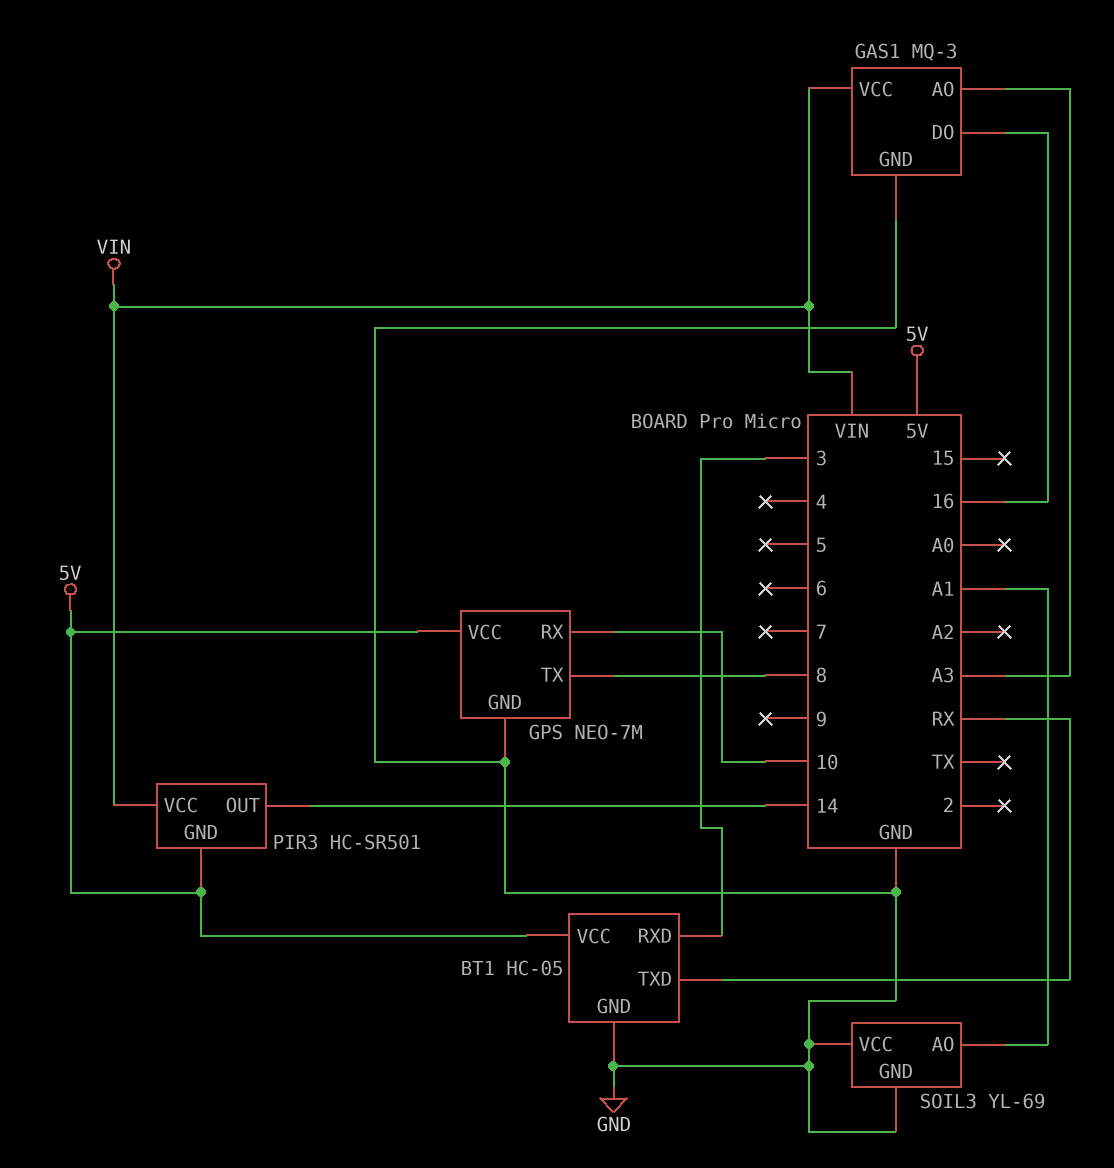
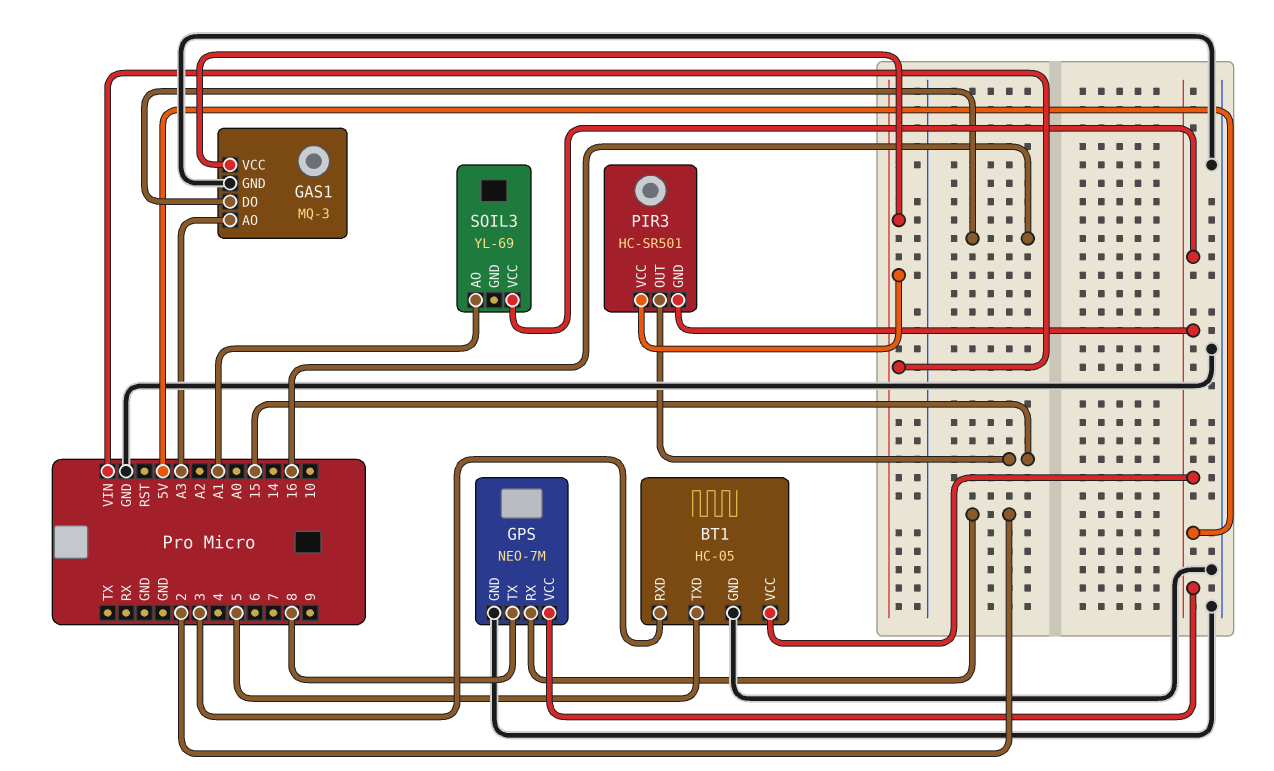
BT1 pin TXD: RX -> 5
GPS pin RX: 10 -> 2
PIR3 pin OUT: 14 -> 15
SOIL3 pin GND: GND -> none
SOIL3 pin VCC: GND -> 5V

